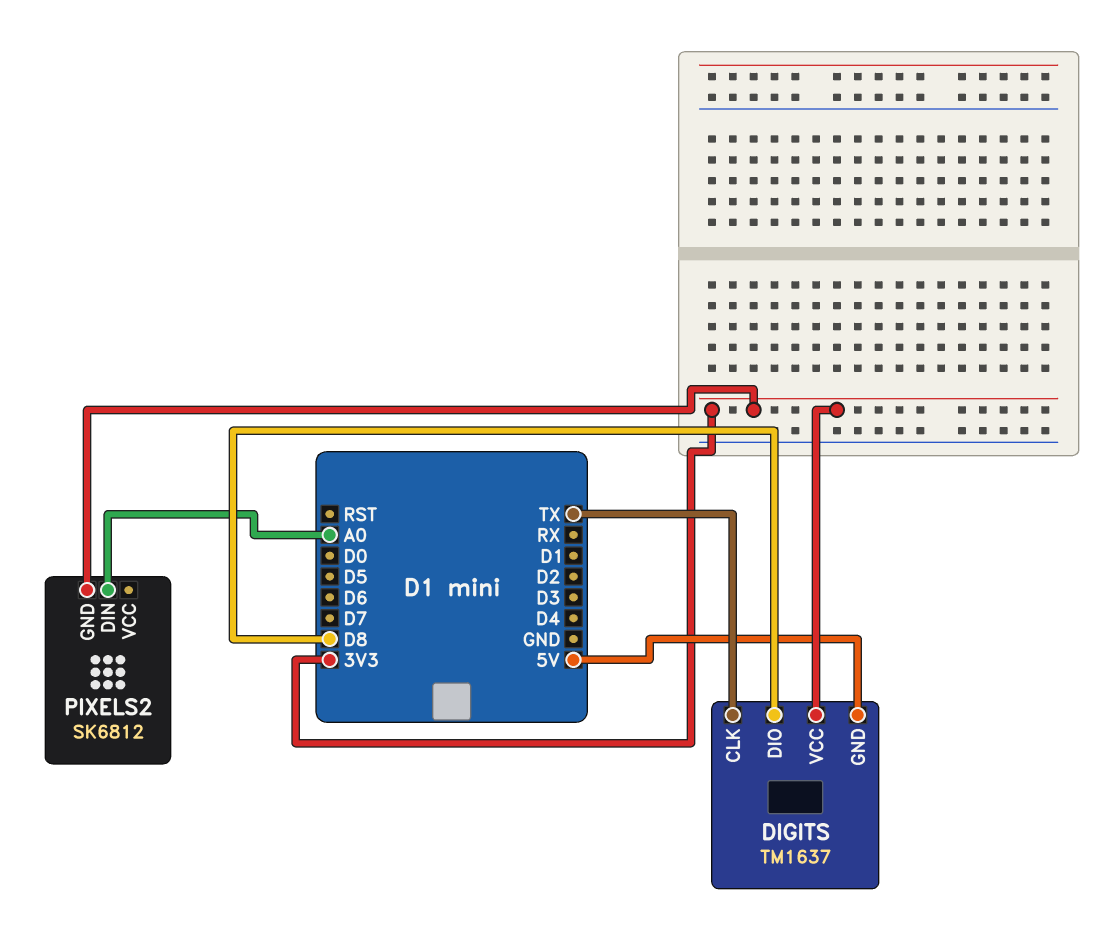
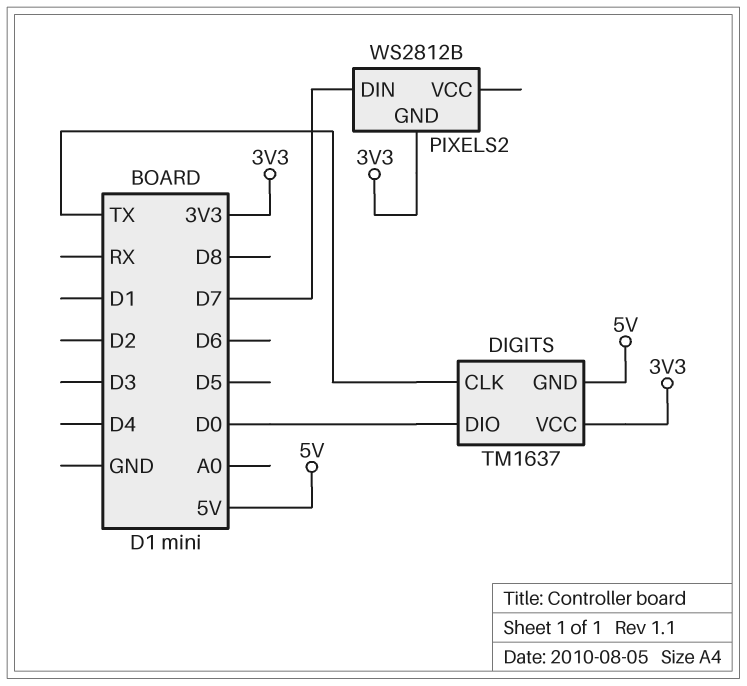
DIGITS pin DIO: D8 -> D0
PIXELS2: SK6812 -> WS2812B
PIXELS2 pin DIN: A0 -> D7

